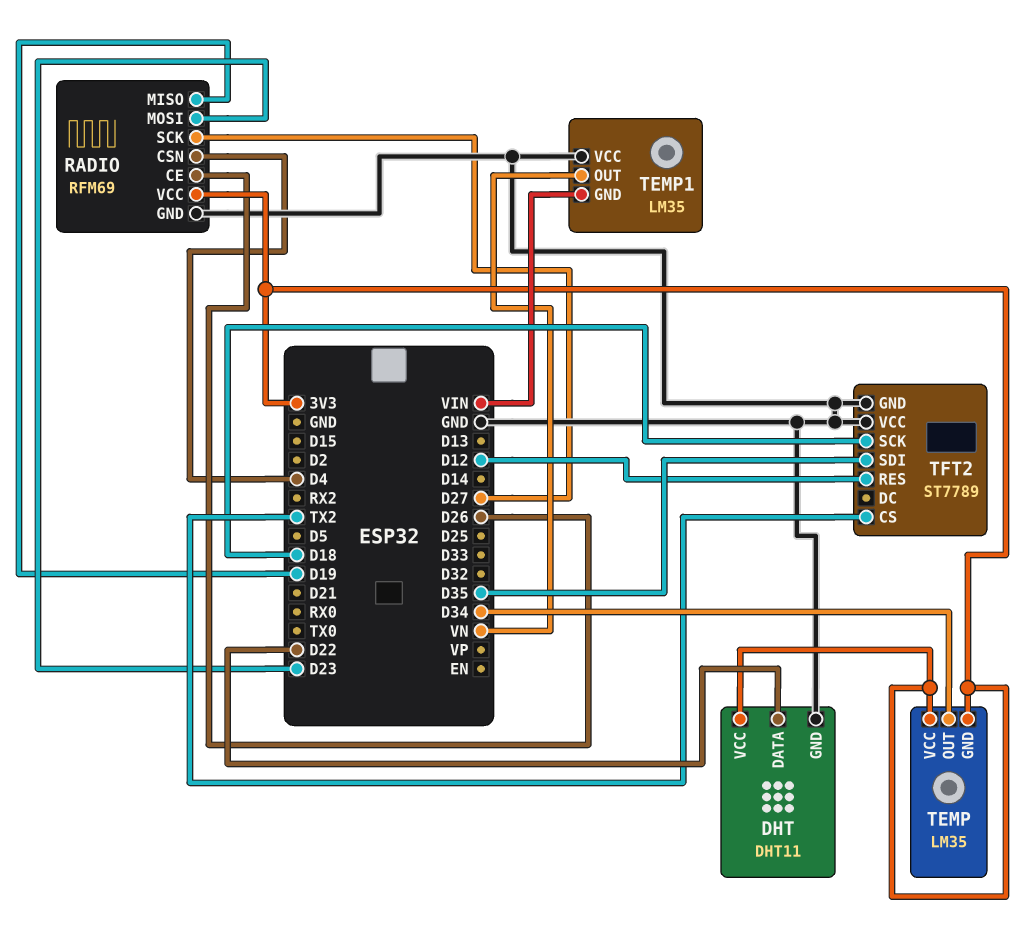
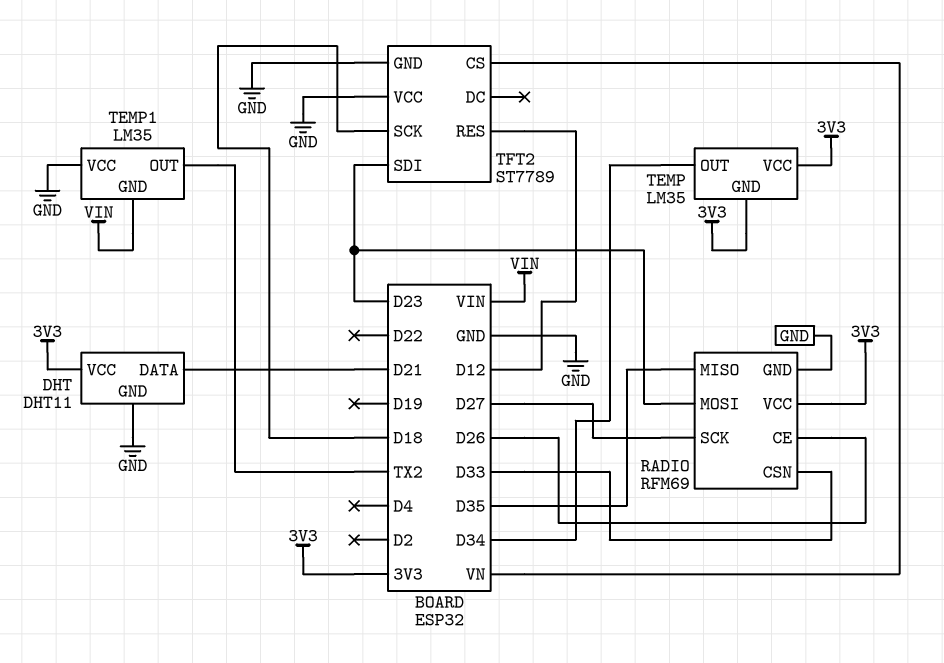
DHT pin DATA: D22 -> D21
RADIO pin CSN: D4 -> D33
RADIO pin MISO: D19 -> D35
TEMP1 pin OUT: VN -> TX2
TFT2 pin CS: TX2 -> VN
TFT2 pin SDI: D35 -> D23

